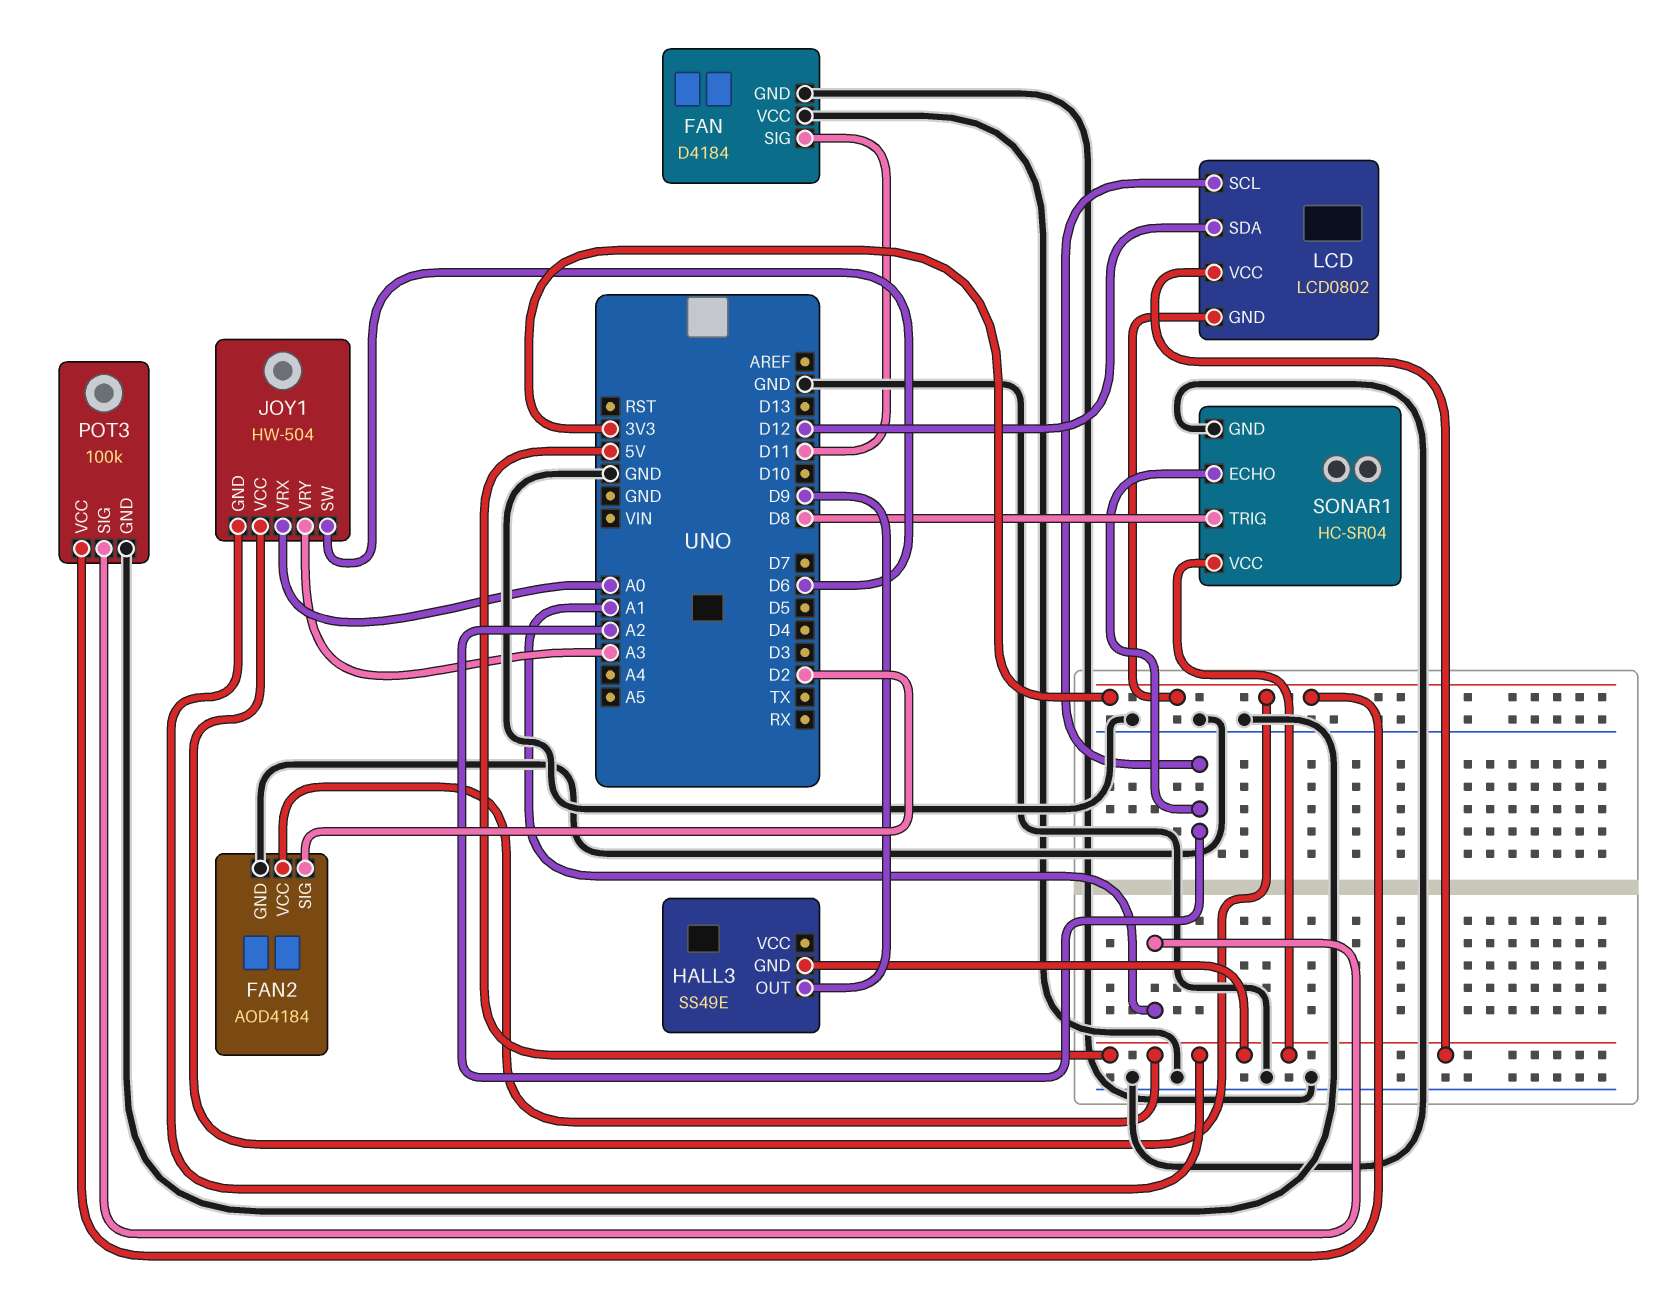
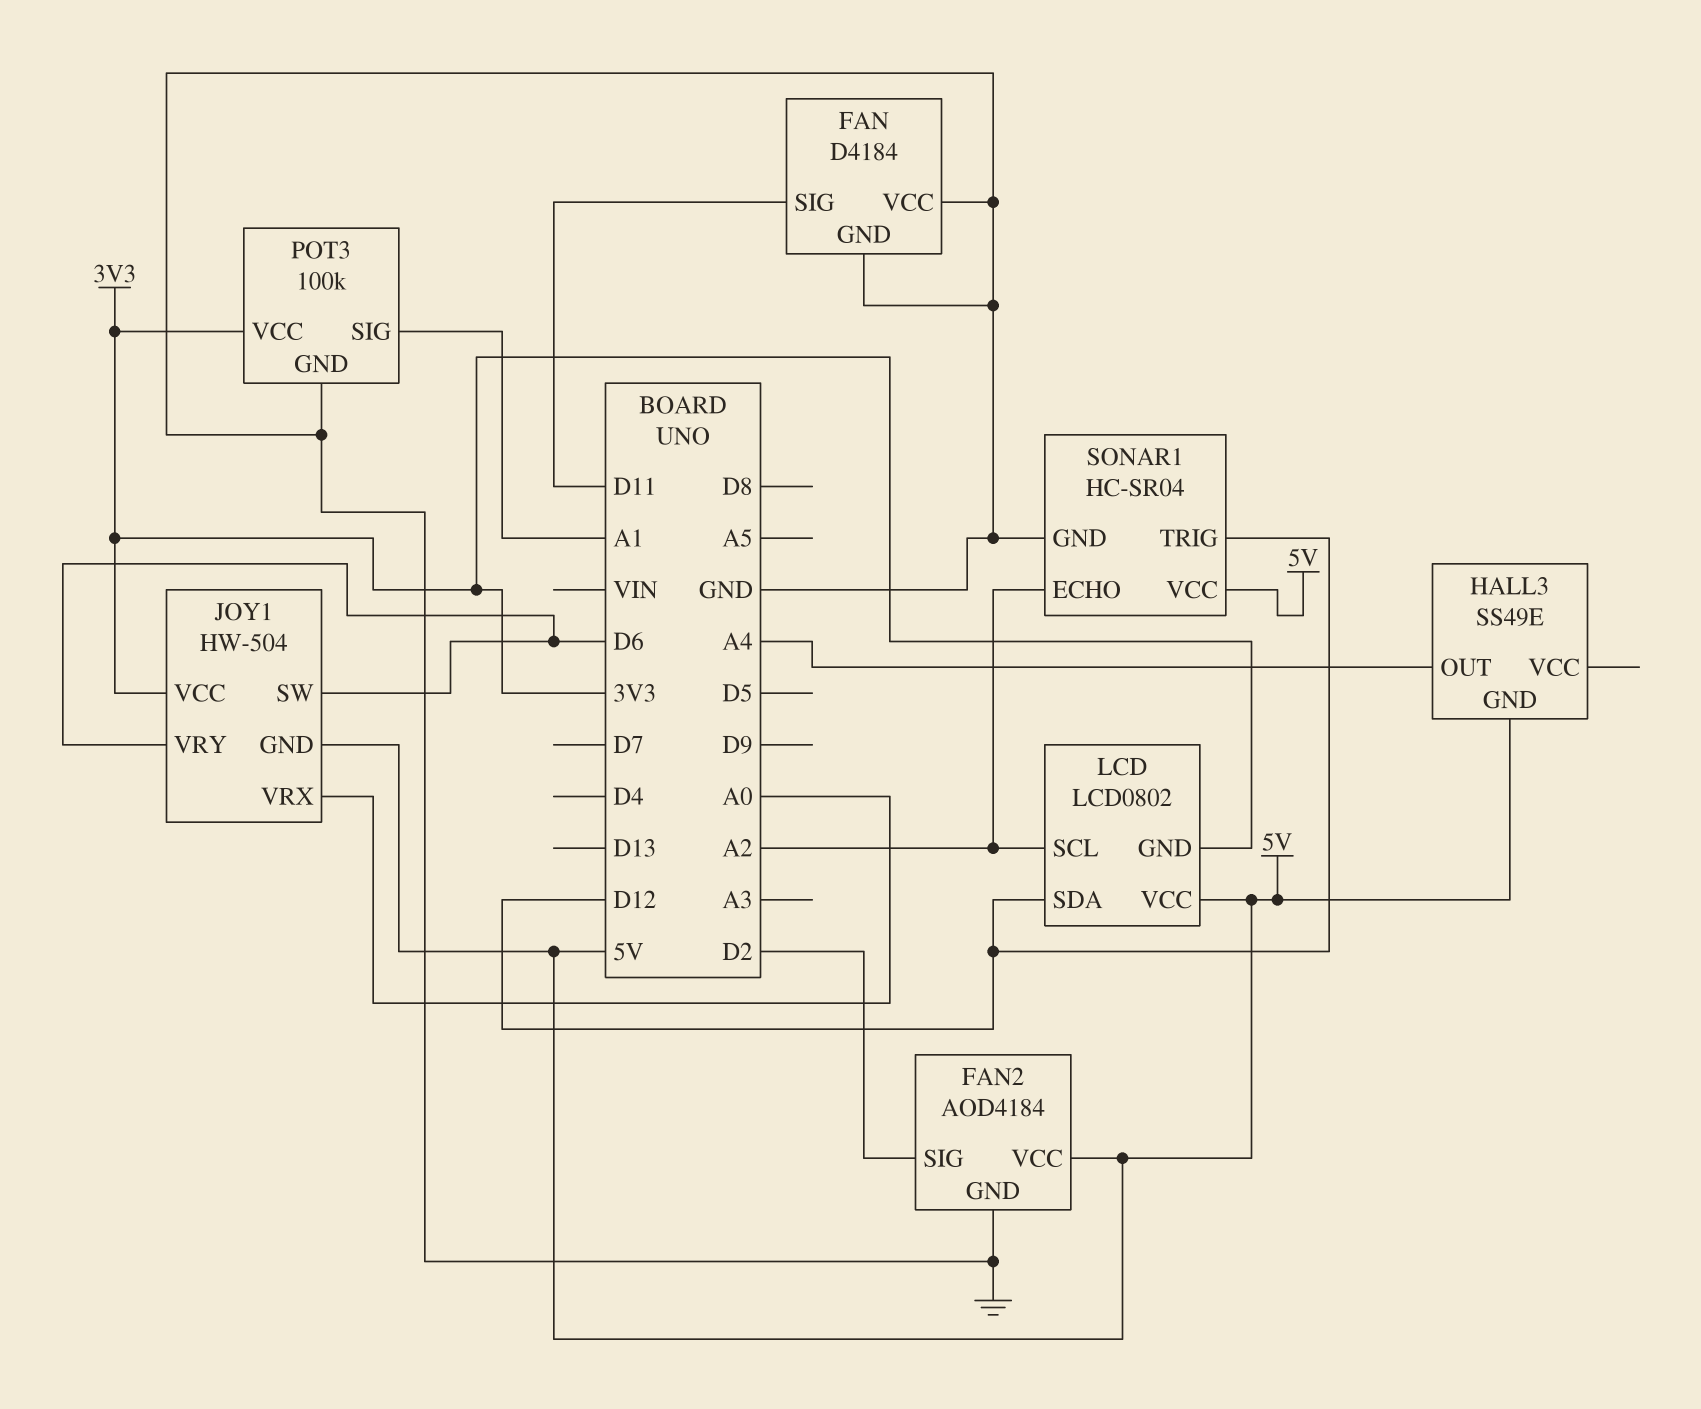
HALL3 pin OUT: D9 -> A4
JOY1 pin VRY: A3 -> D6
SONAR1 pin TRIG: D8 -> D12

